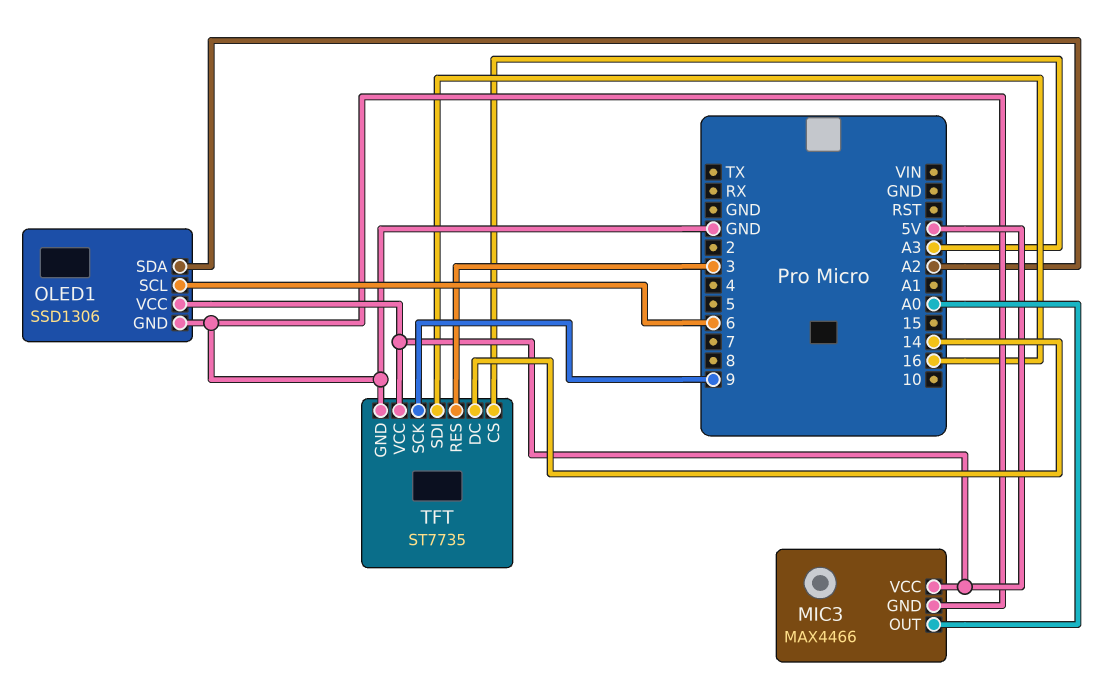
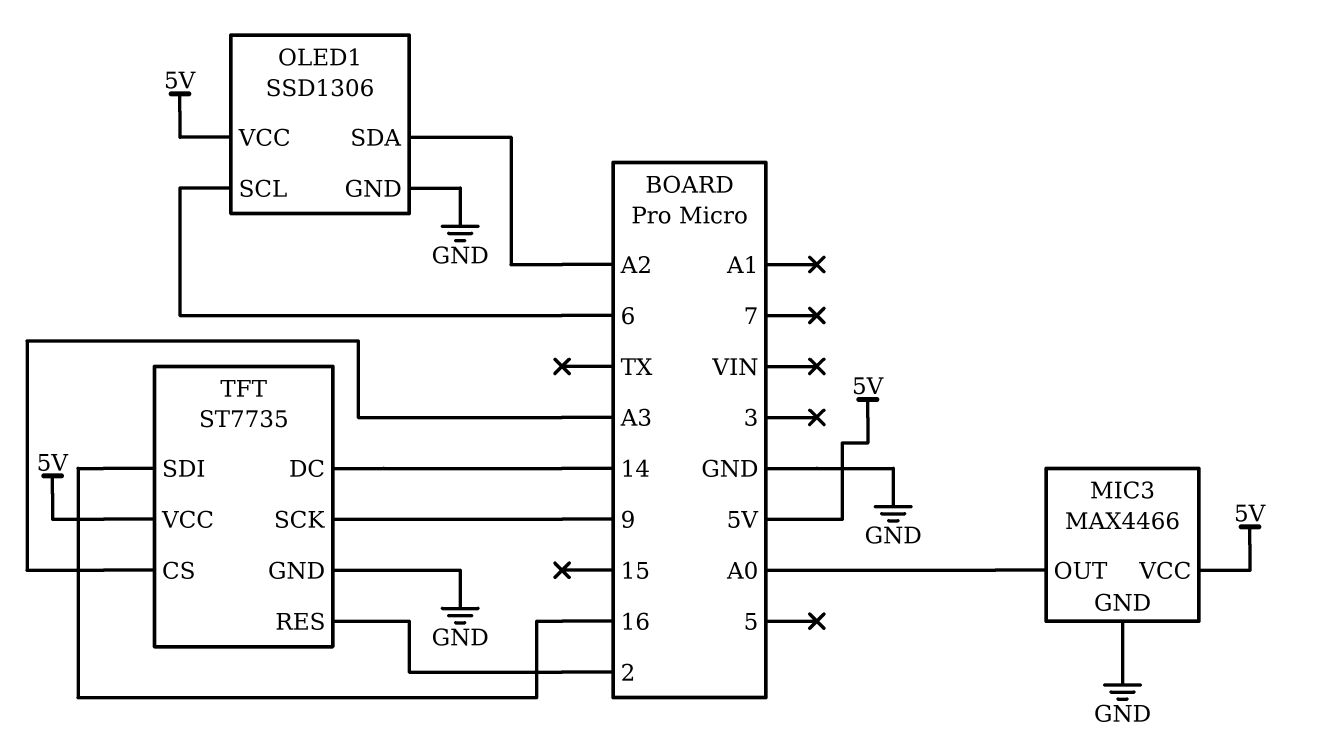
TFT pin RES: 3 -> 2

